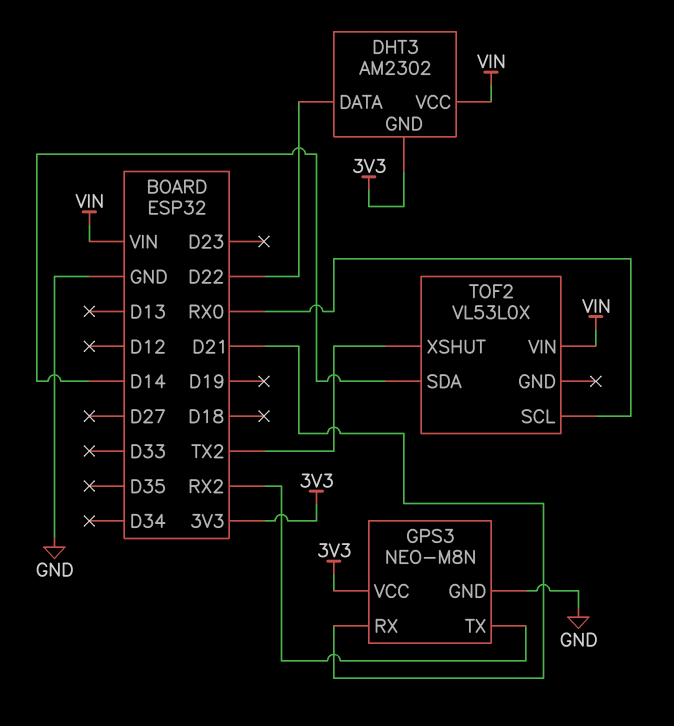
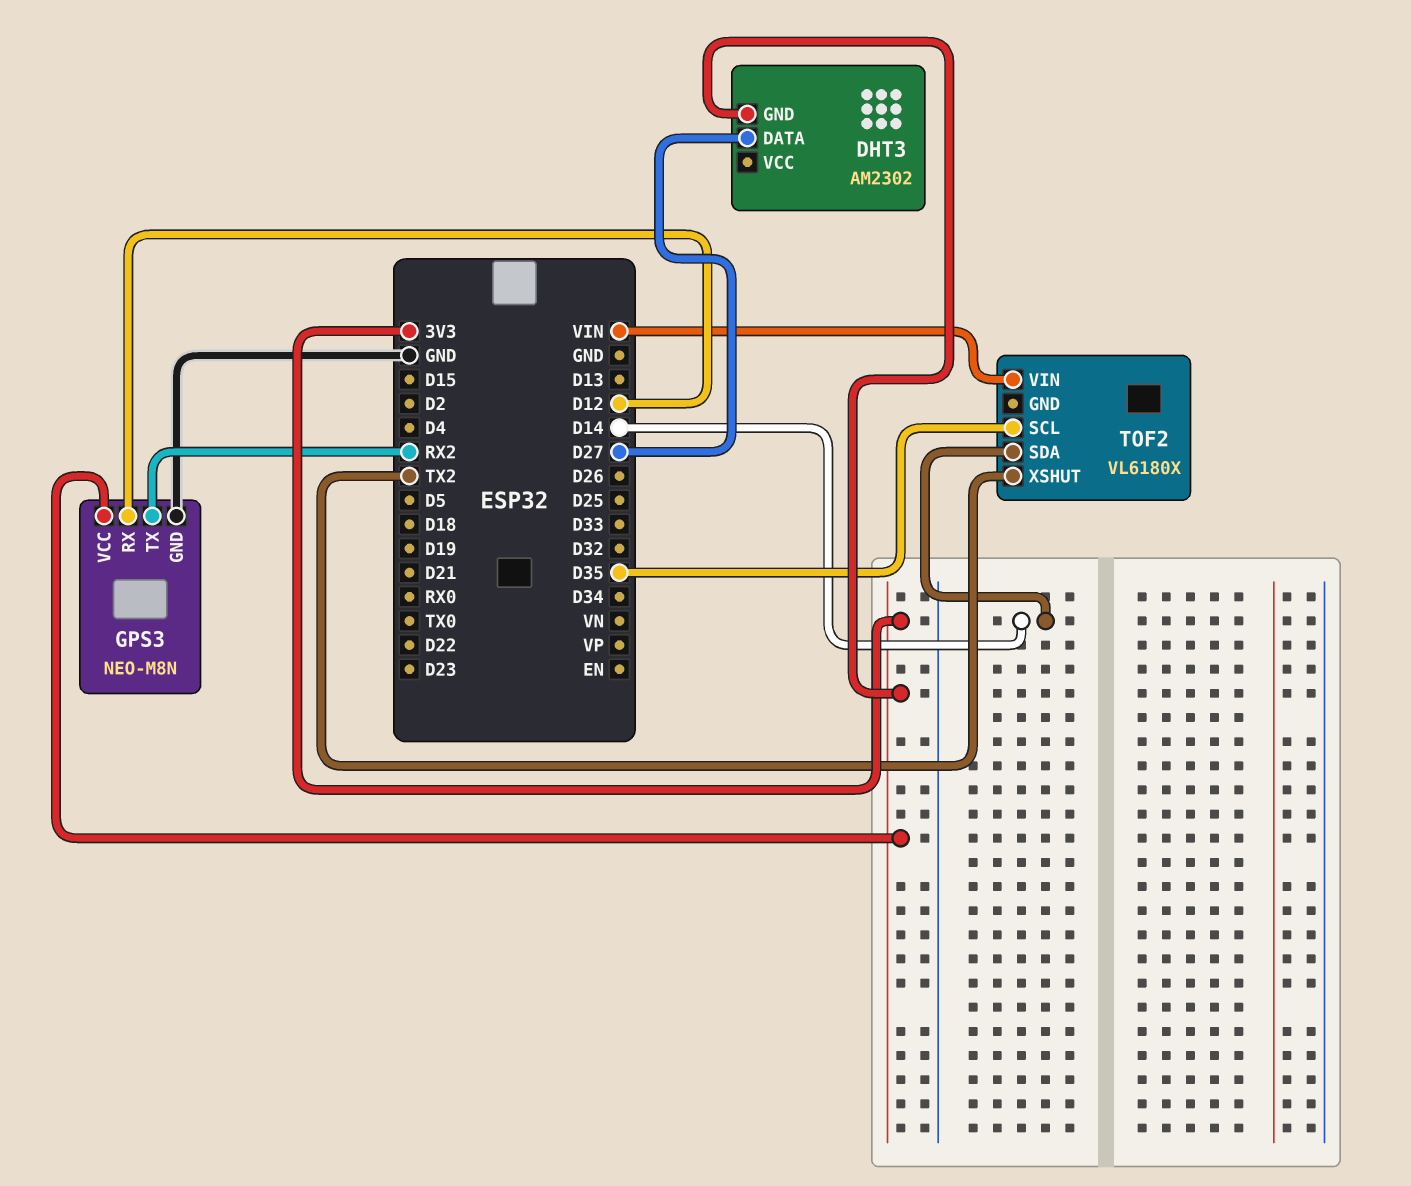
DHT3 pin DATA: D22 -> D27
DHT3 pin VCC: VIN -> none
GPS3 pin RX: D21 -> D12
TOF2: VL53L0X -> VL6180X
TOF2 pin SCL: RX0 -> D35

